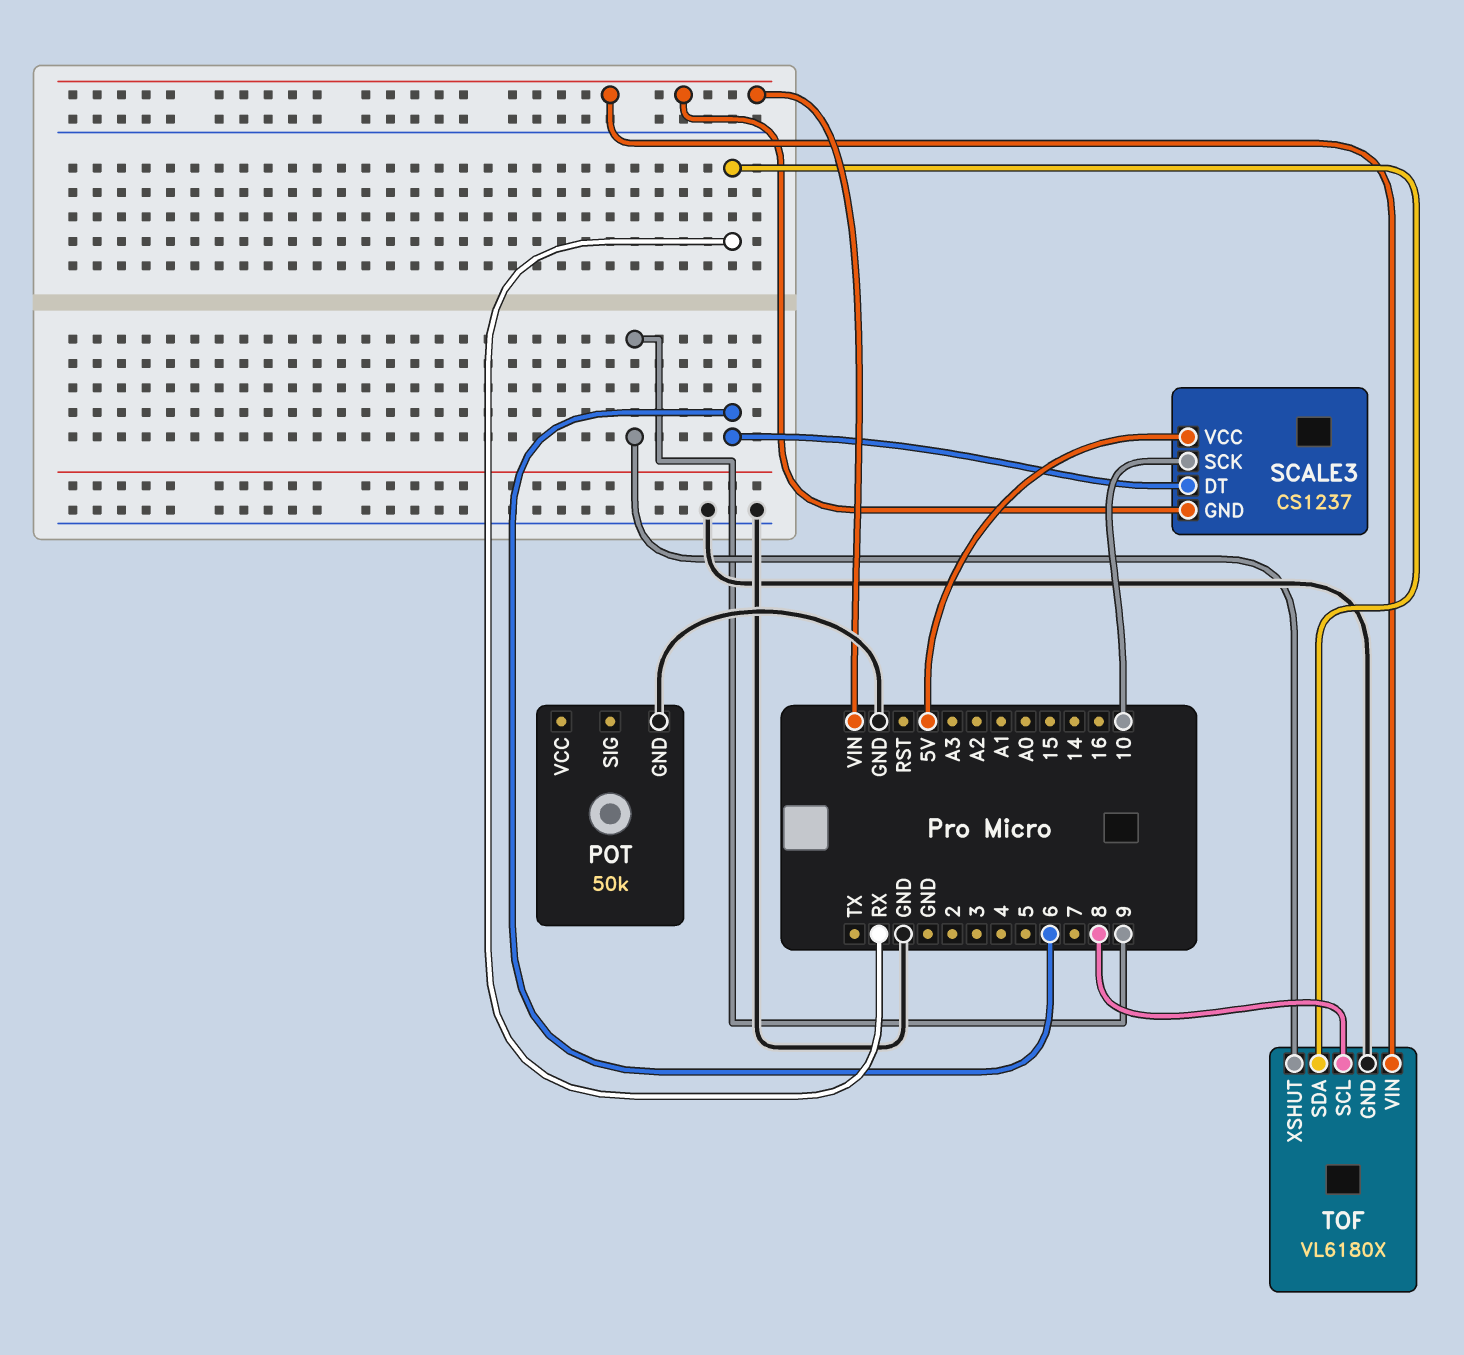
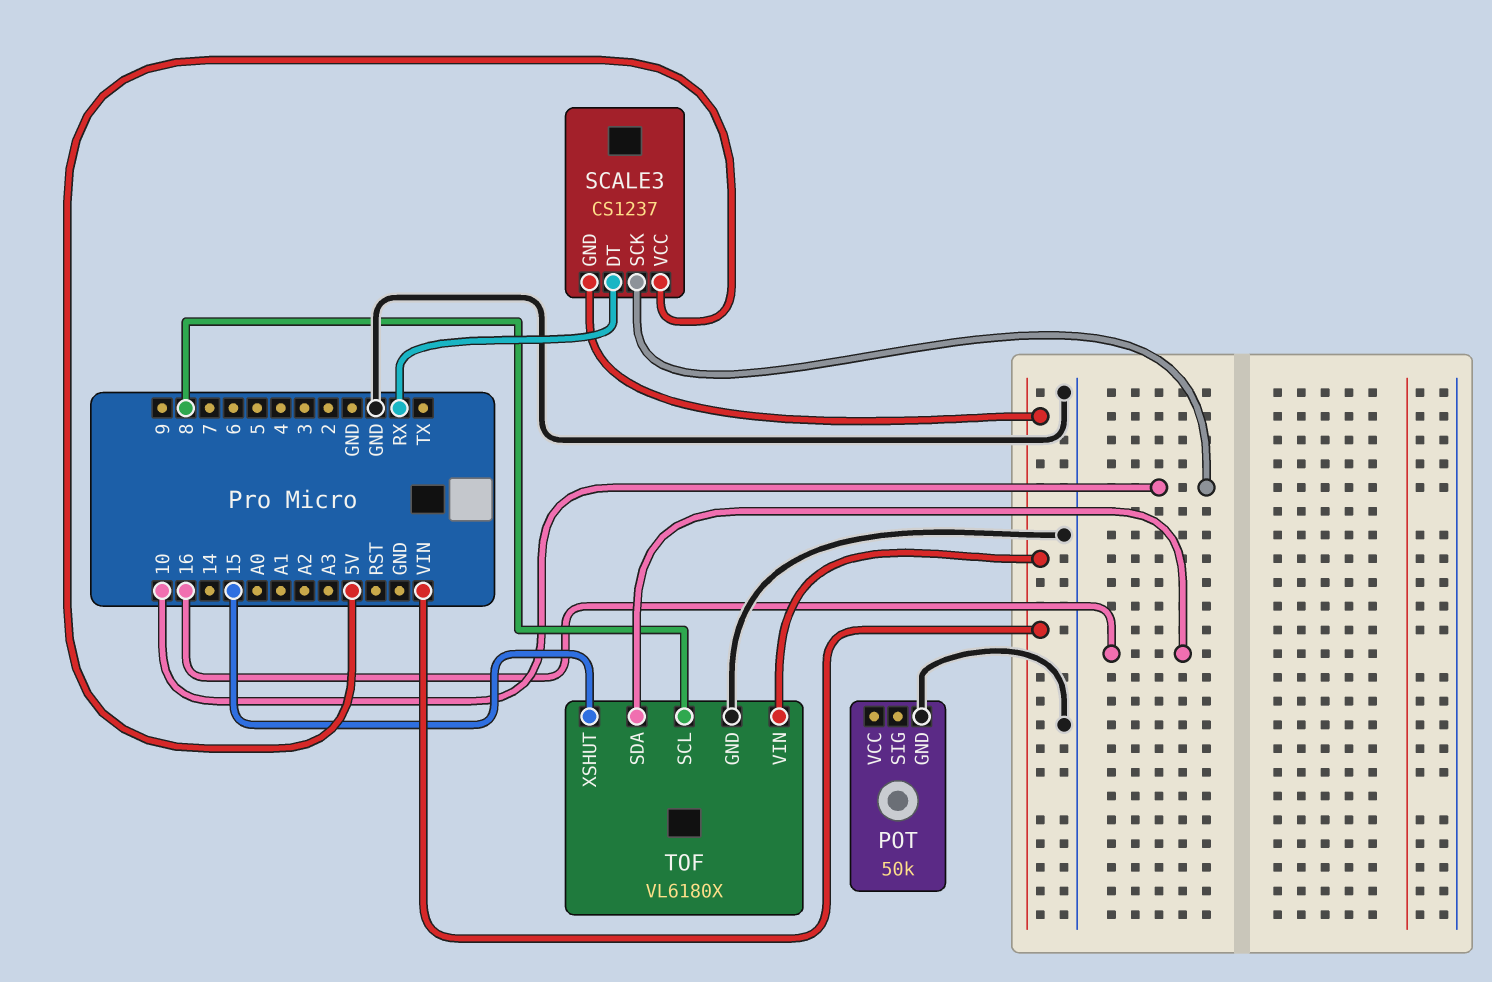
SCALE3 pin DT: 6 -> RX
TOF pin SDA: RX -> 16
TOF pin XSHUT: 9 -> 15

